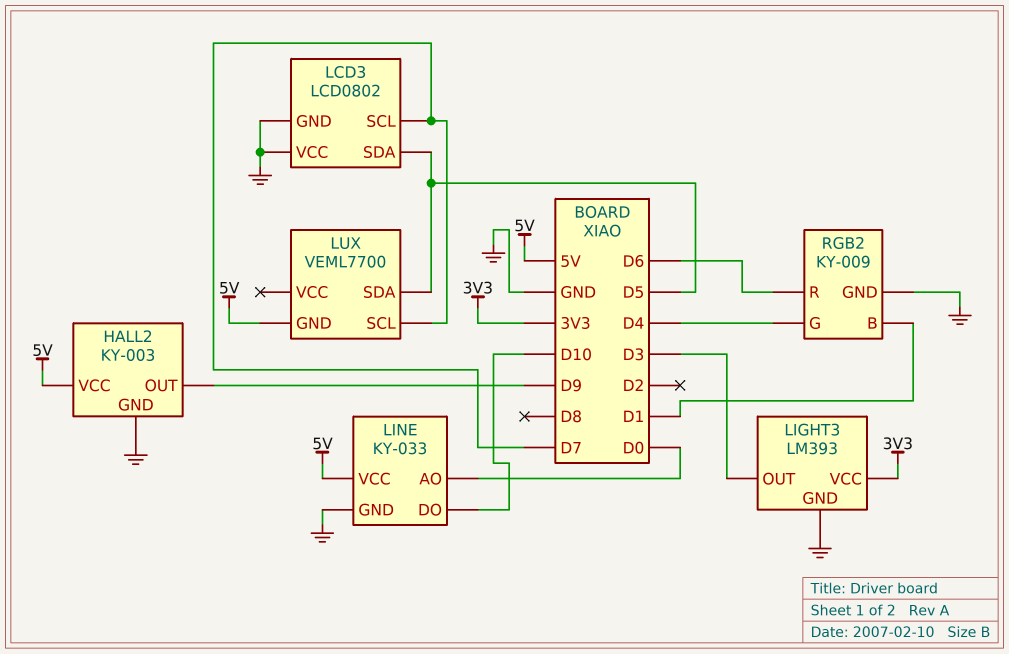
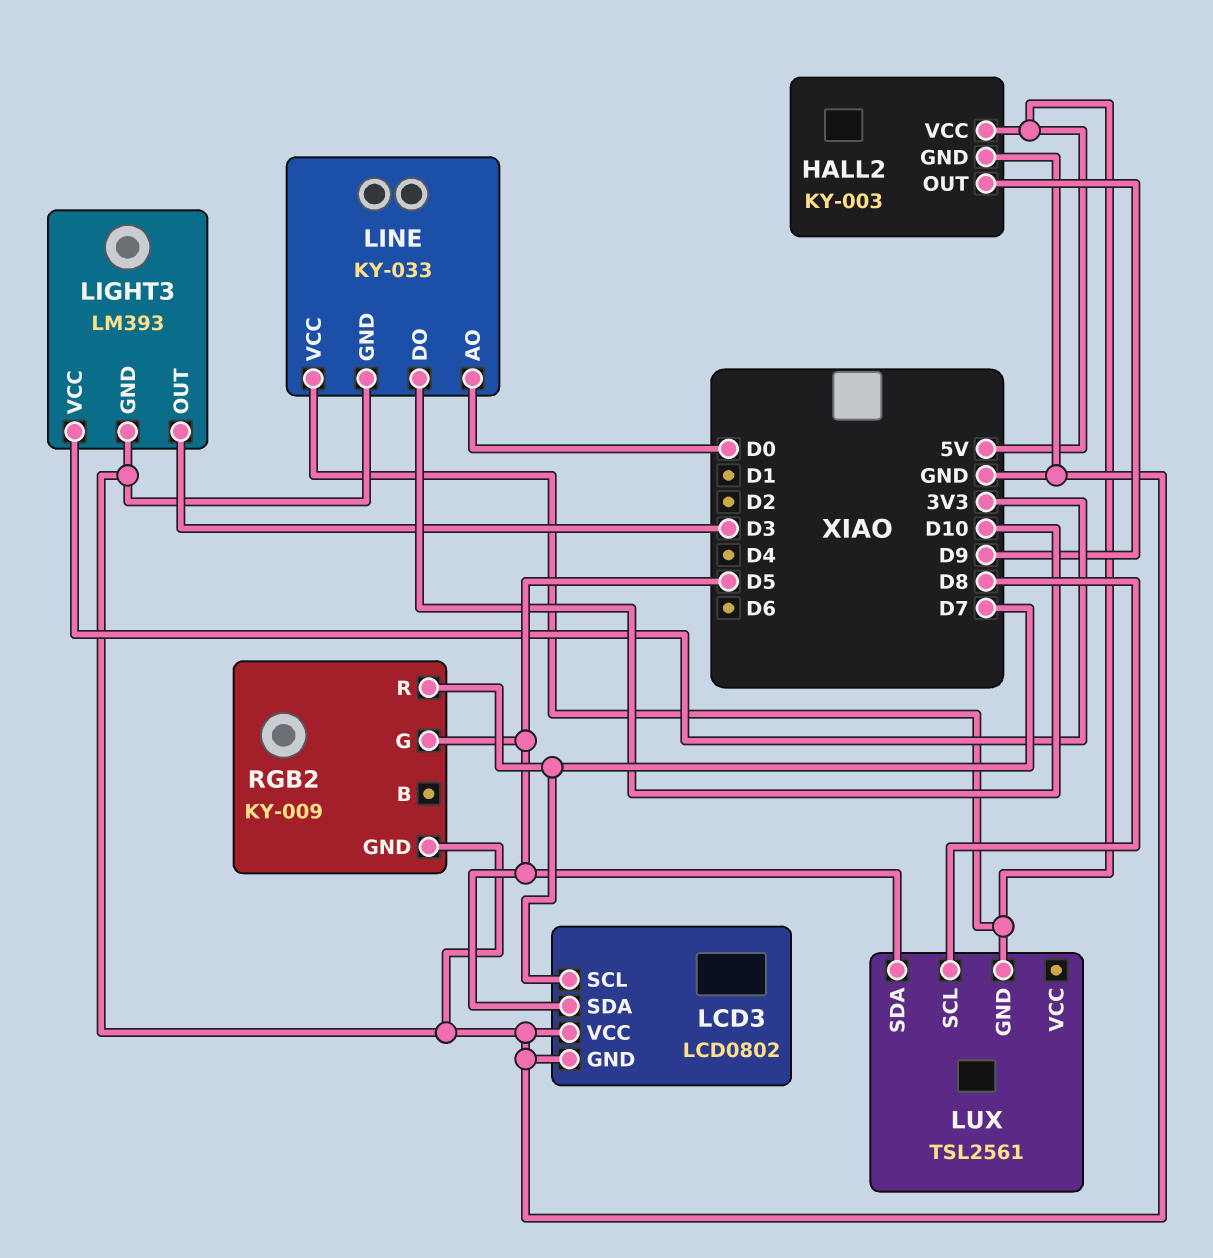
LUX: VEML7700 -> TSL2561
LUX pin SCL: D7 -> D8
RGB2 pin B: D1 -> none
RGB2 pin G: D4 -> D5
RGB2 pin R: D6 -> D7

